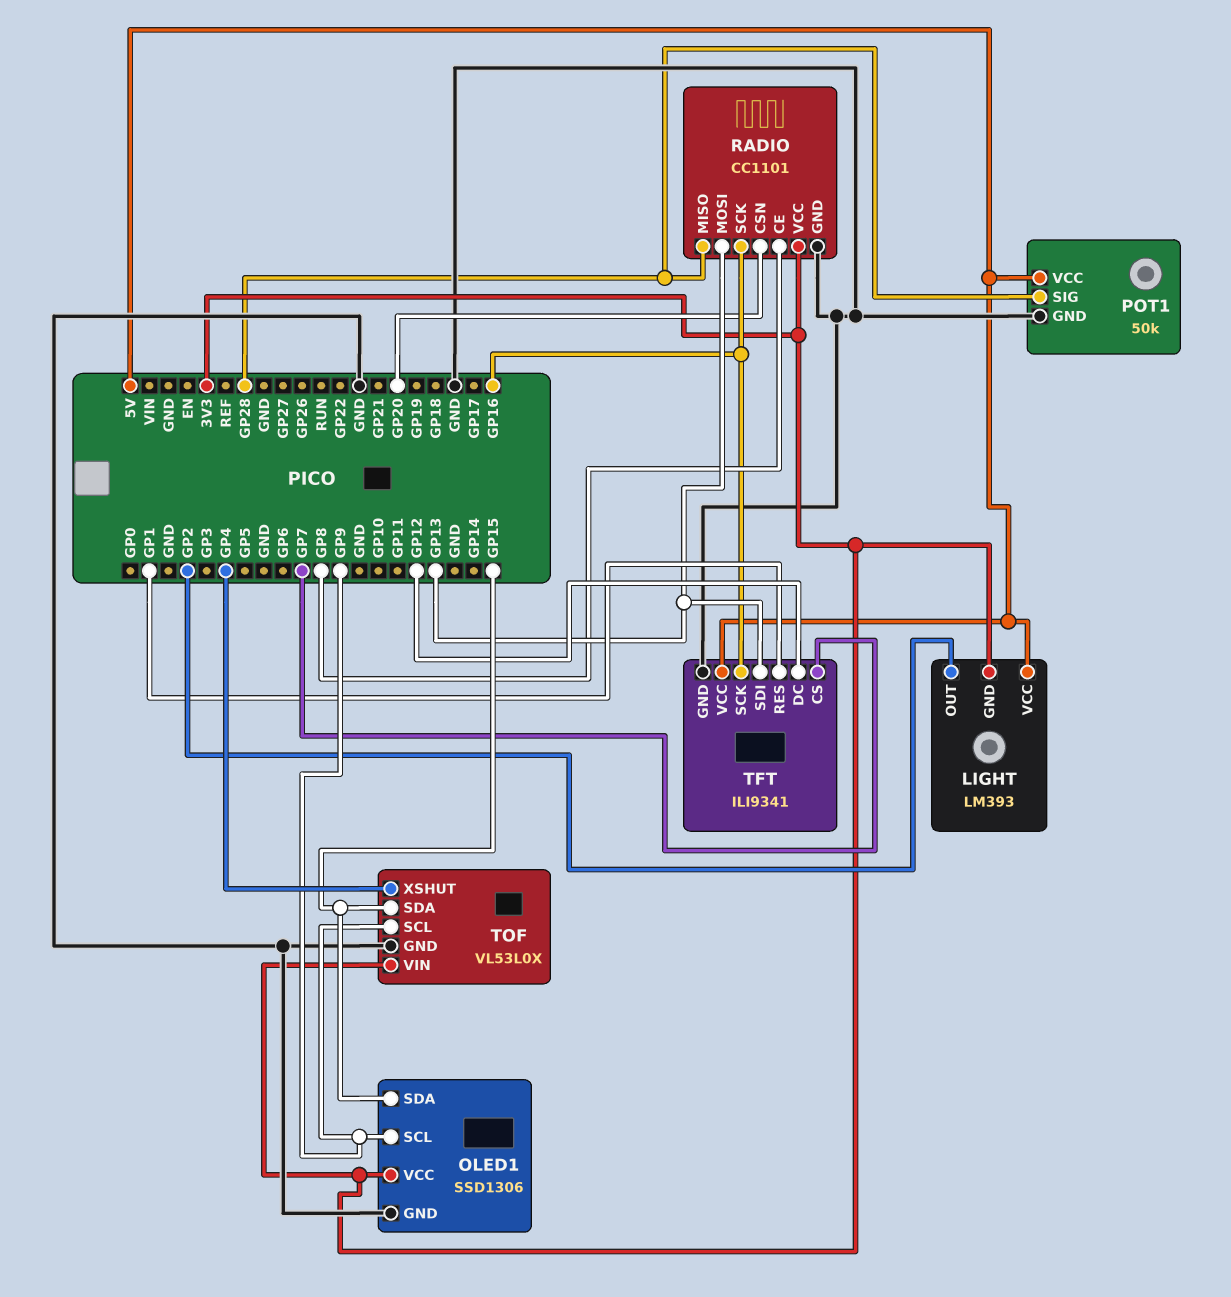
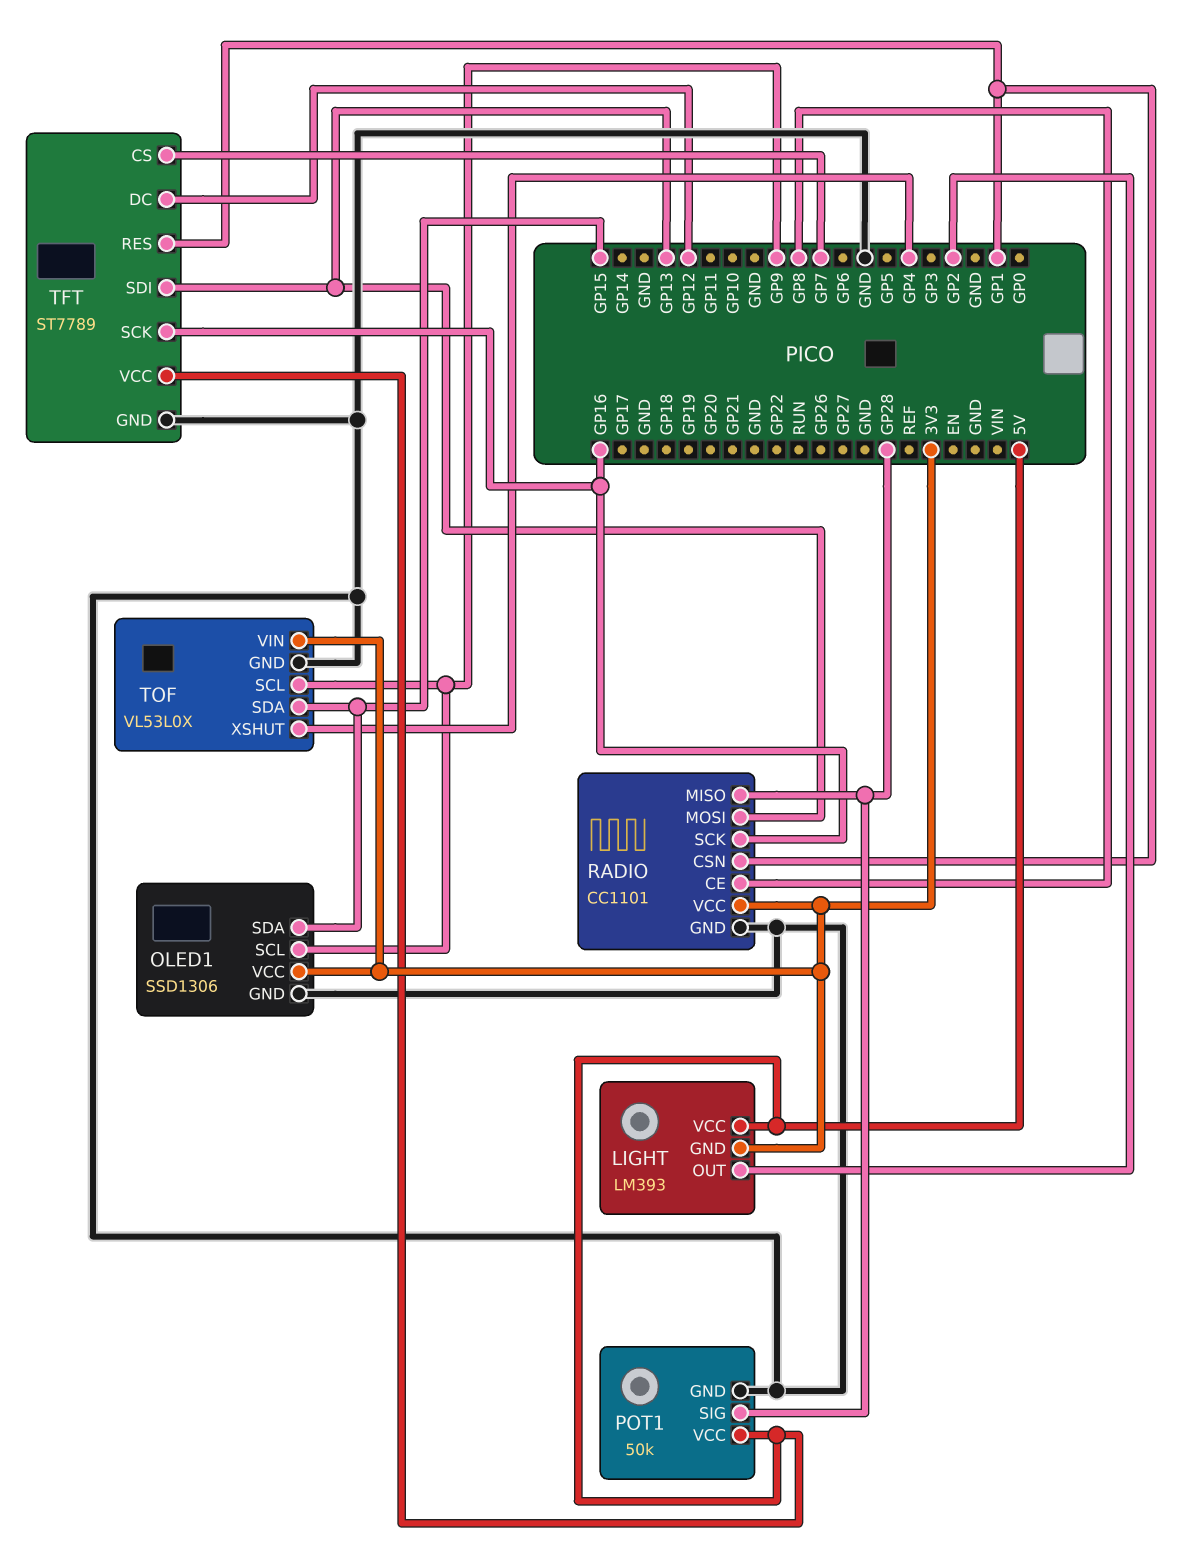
RADIO pin CSN: GP20 -> GP1
TFT: ILI9341 -> ST7789

